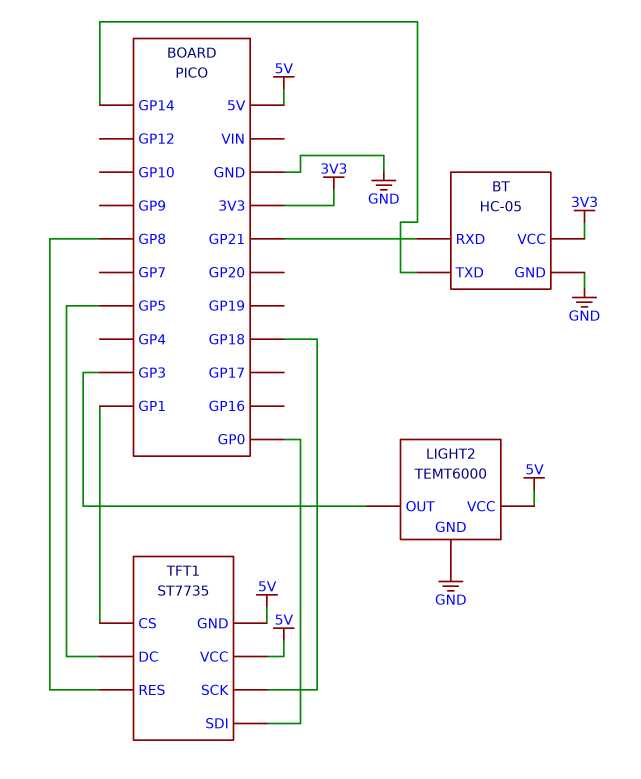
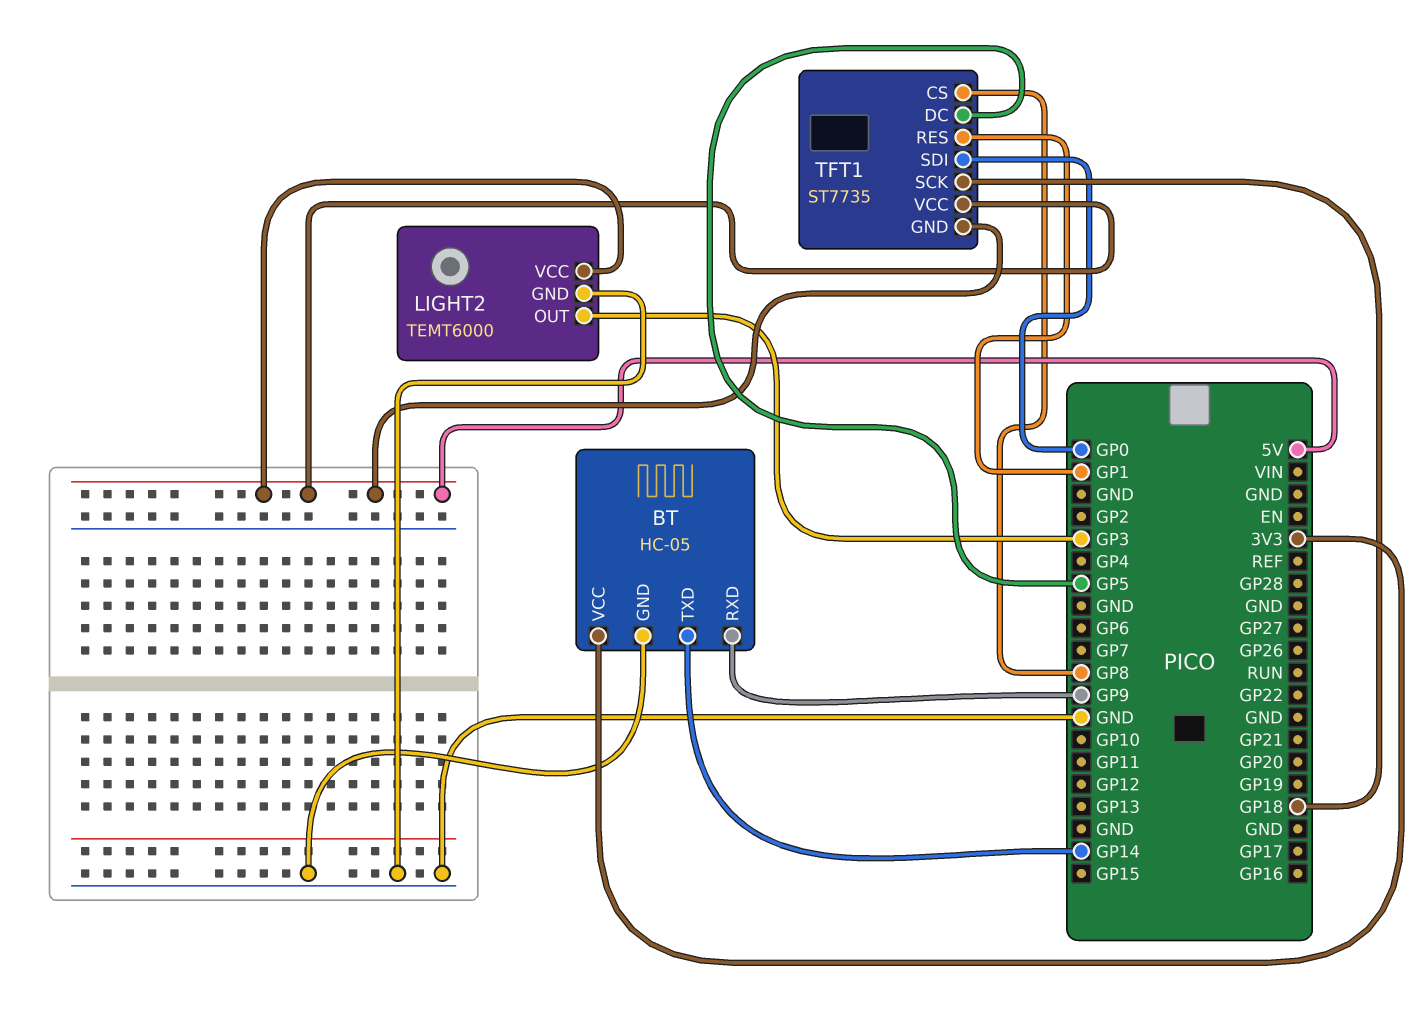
BT pin RXD: GP21 -> GP9
TFT1 pin CS: GP1 -> GP8
TFT1 pin RES: GP8 -> GP1

